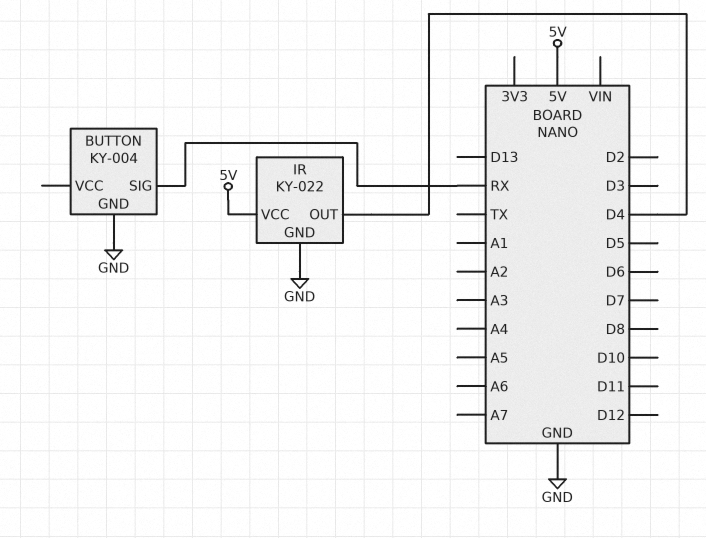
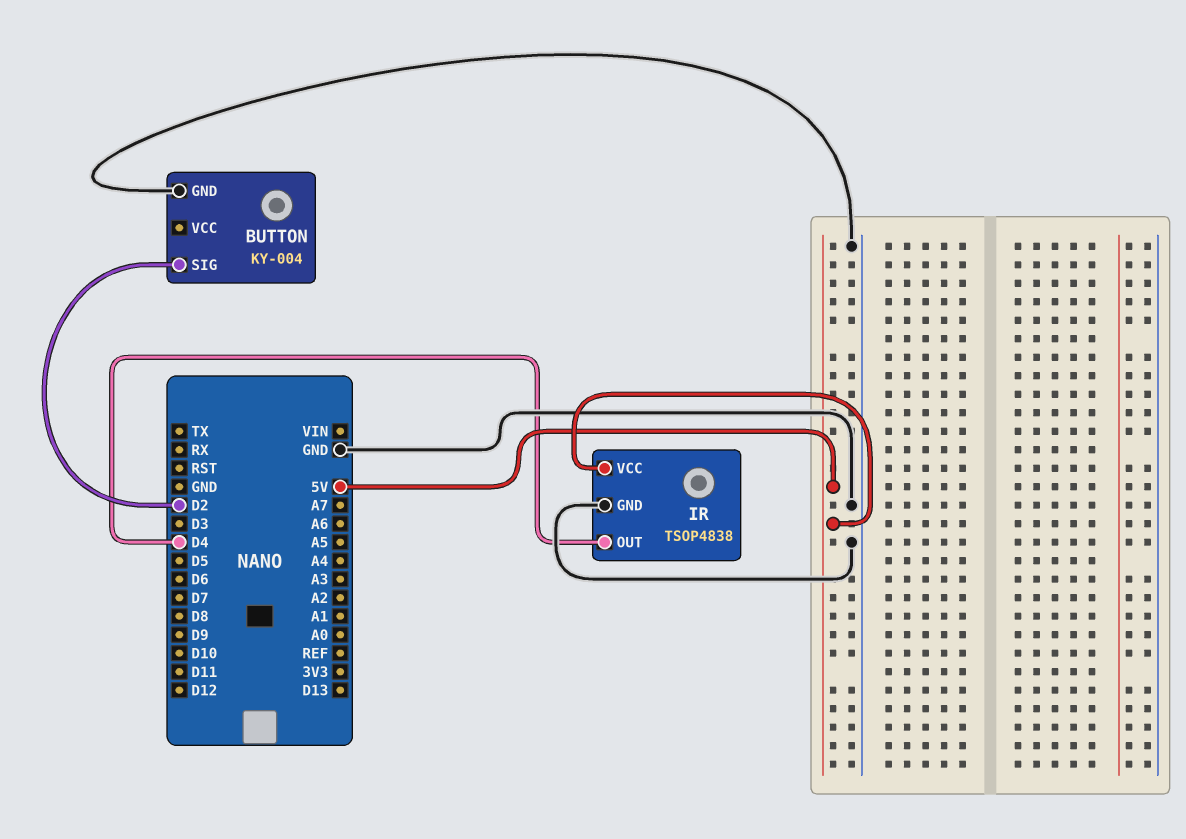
BUTTON pin SIG: RX -> D2
IR: KY-022 -> TSOP4838

